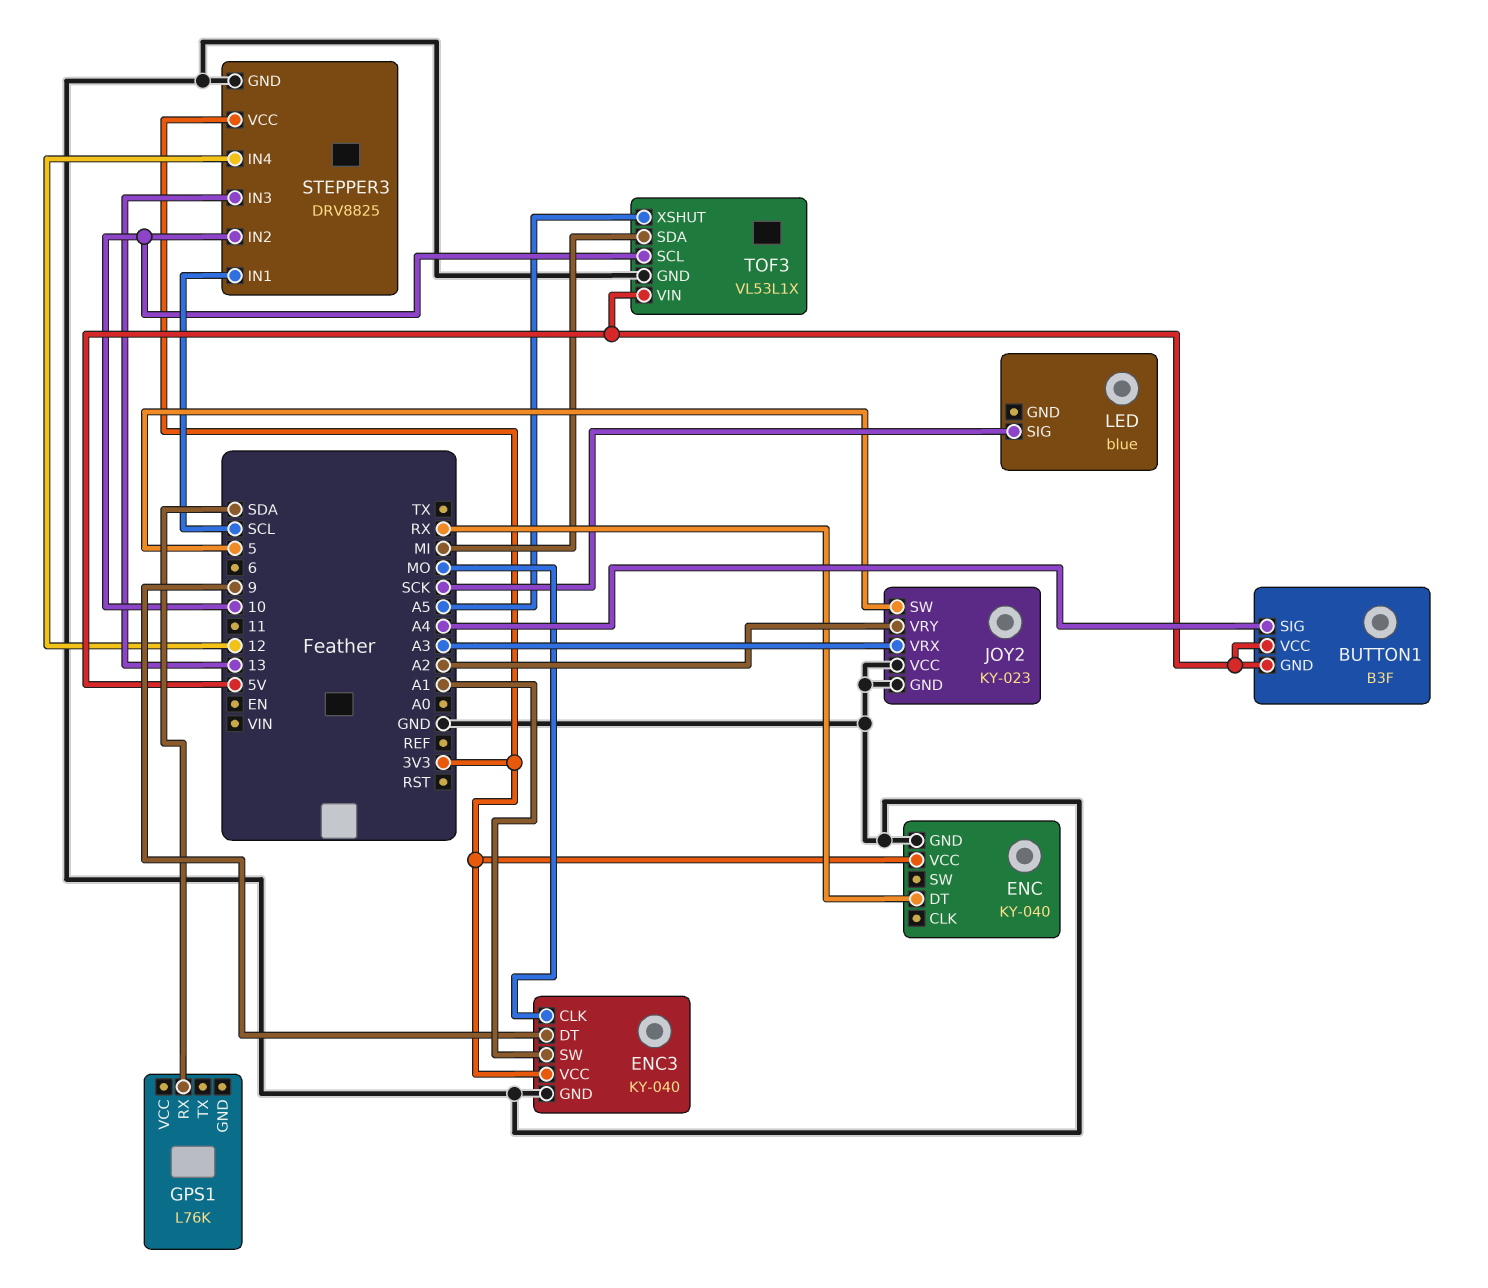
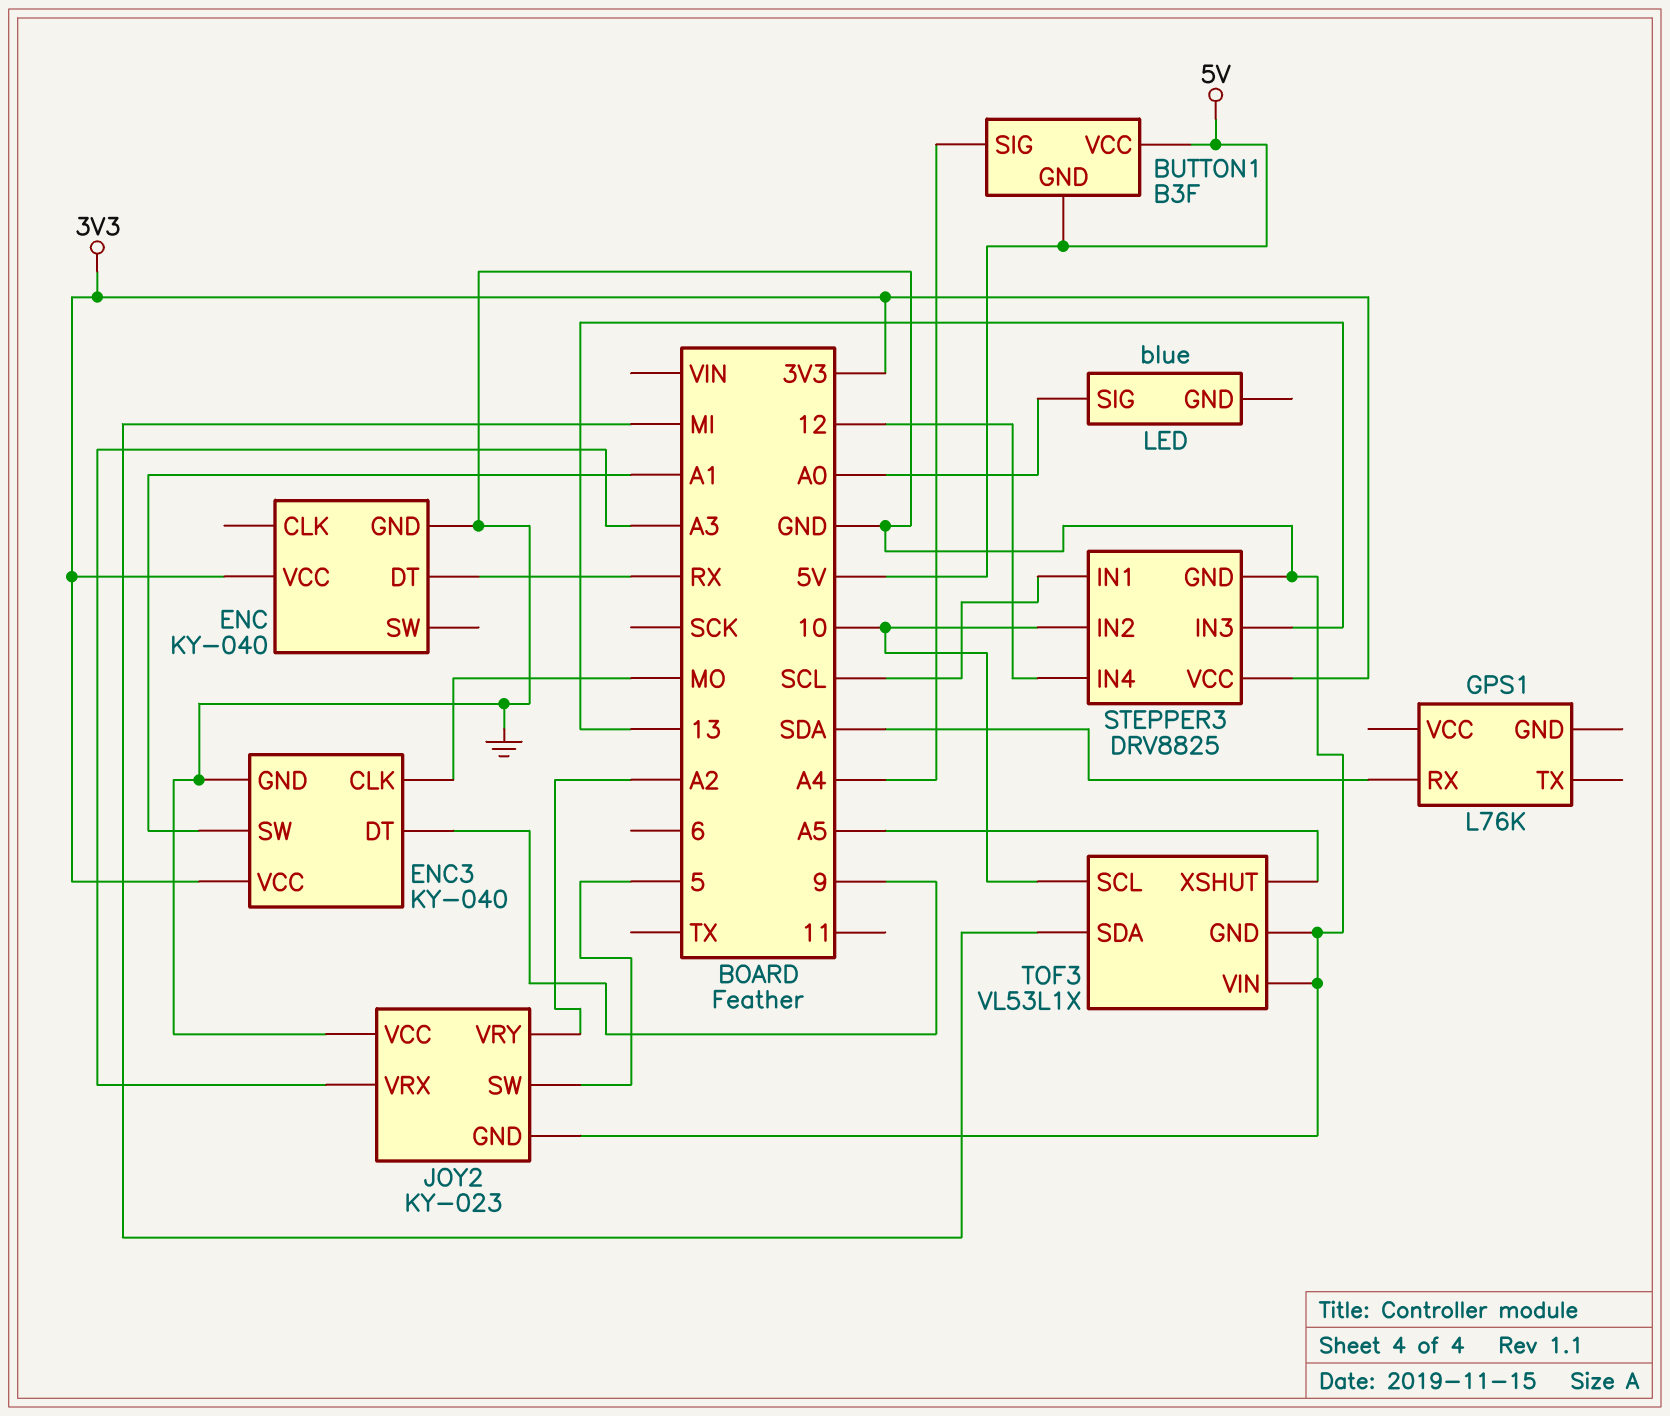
LED pin SIG: SCK -> A0
TOF3 pin VIN: 5V -> GND

